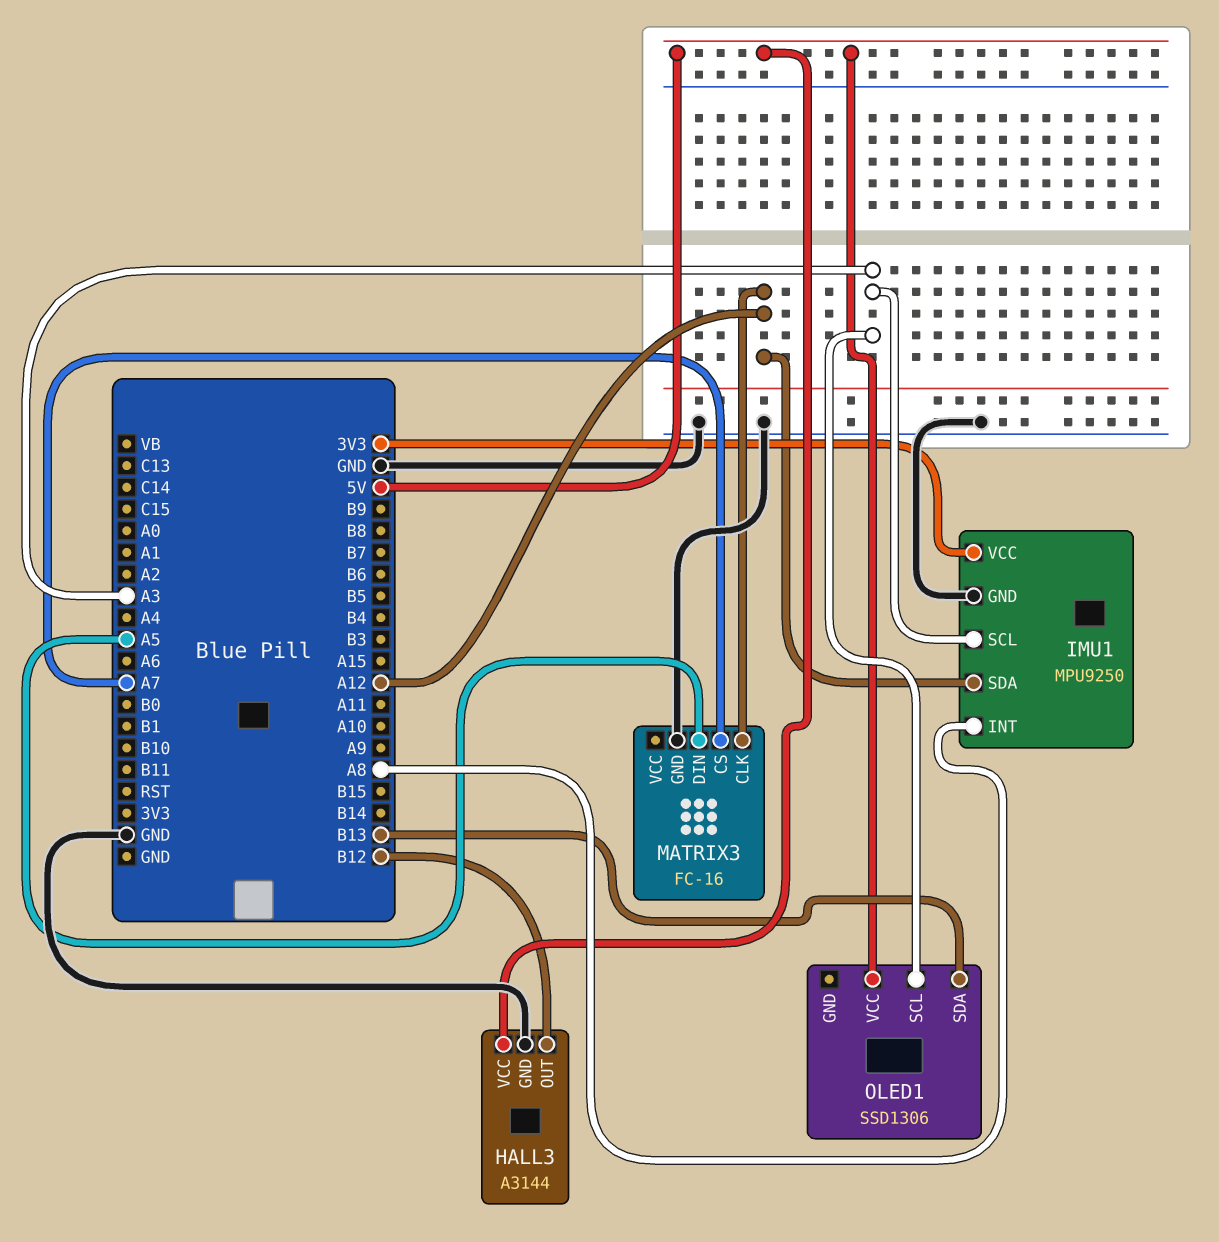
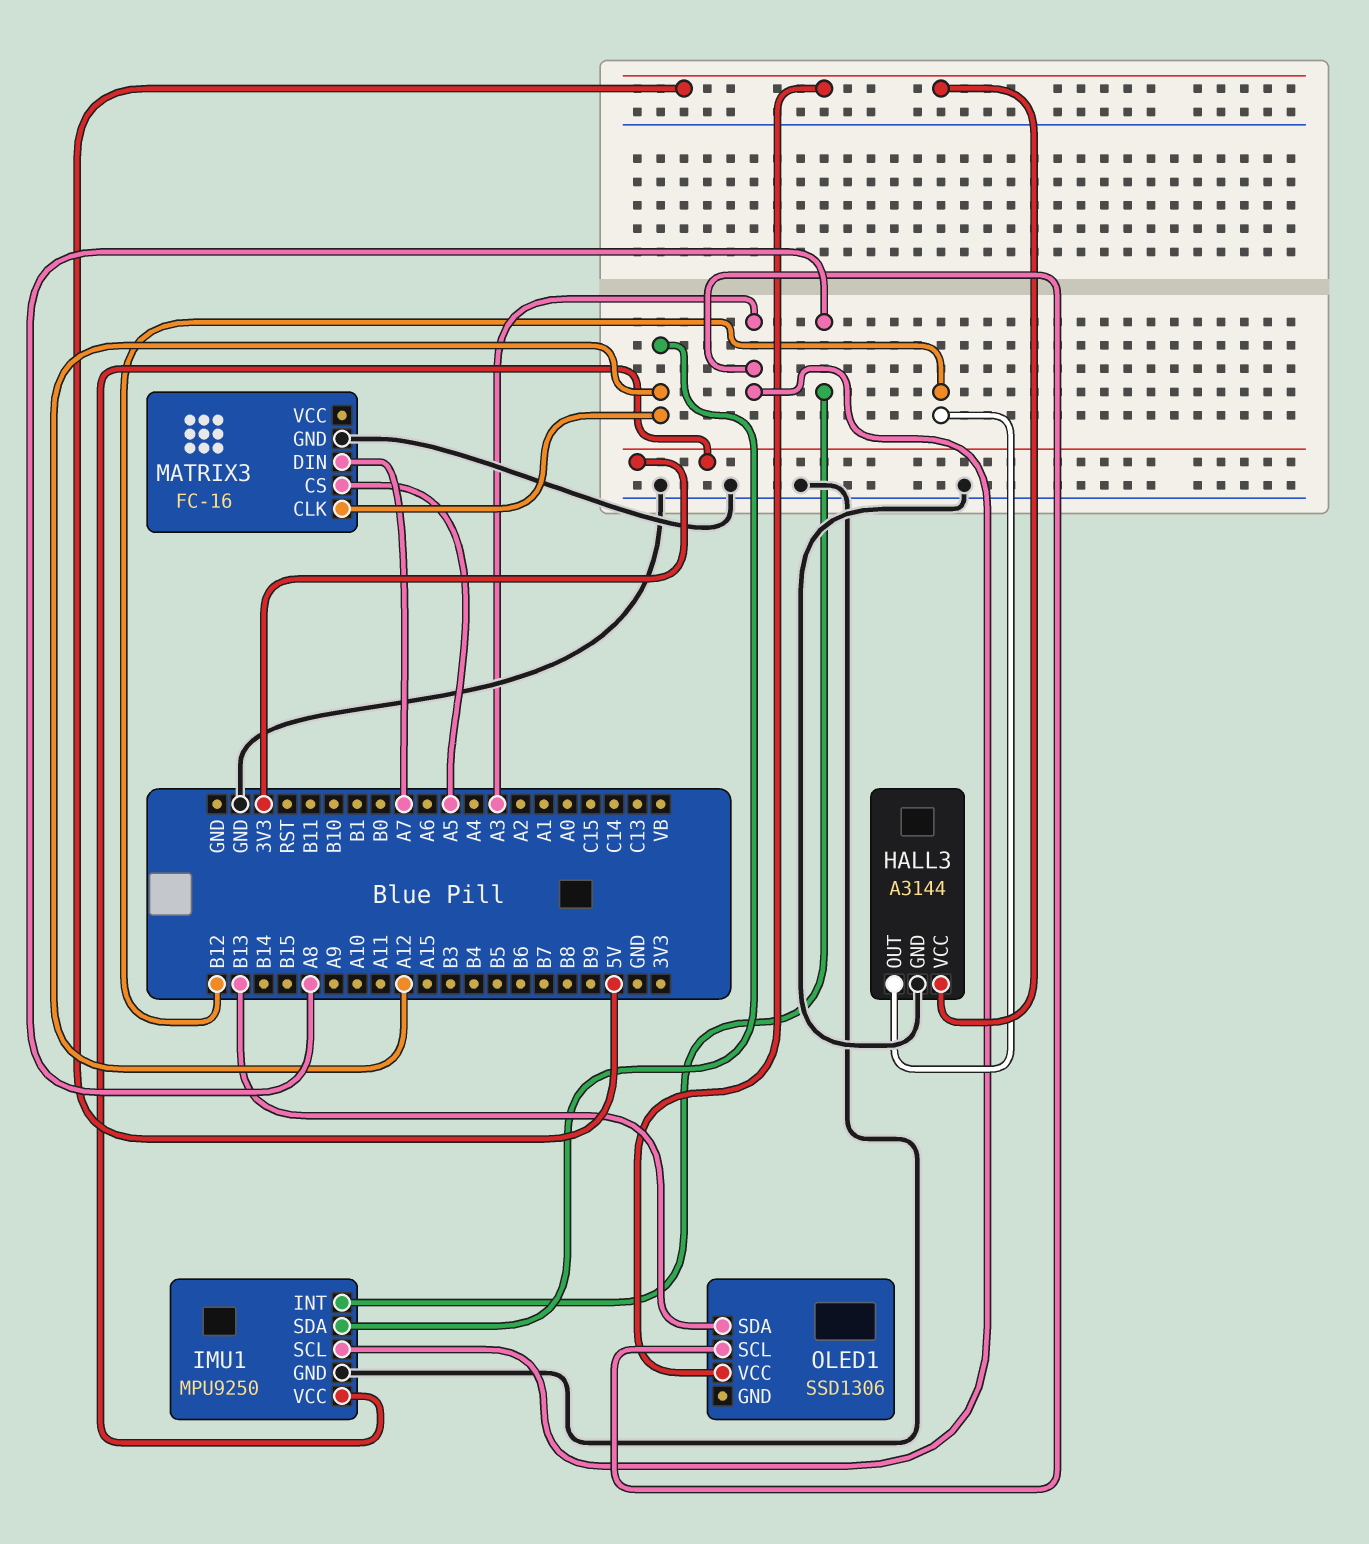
MATRIX3 pin CS: A7 -> A5
MATRIX3 pin DIN: A5 -> A7

